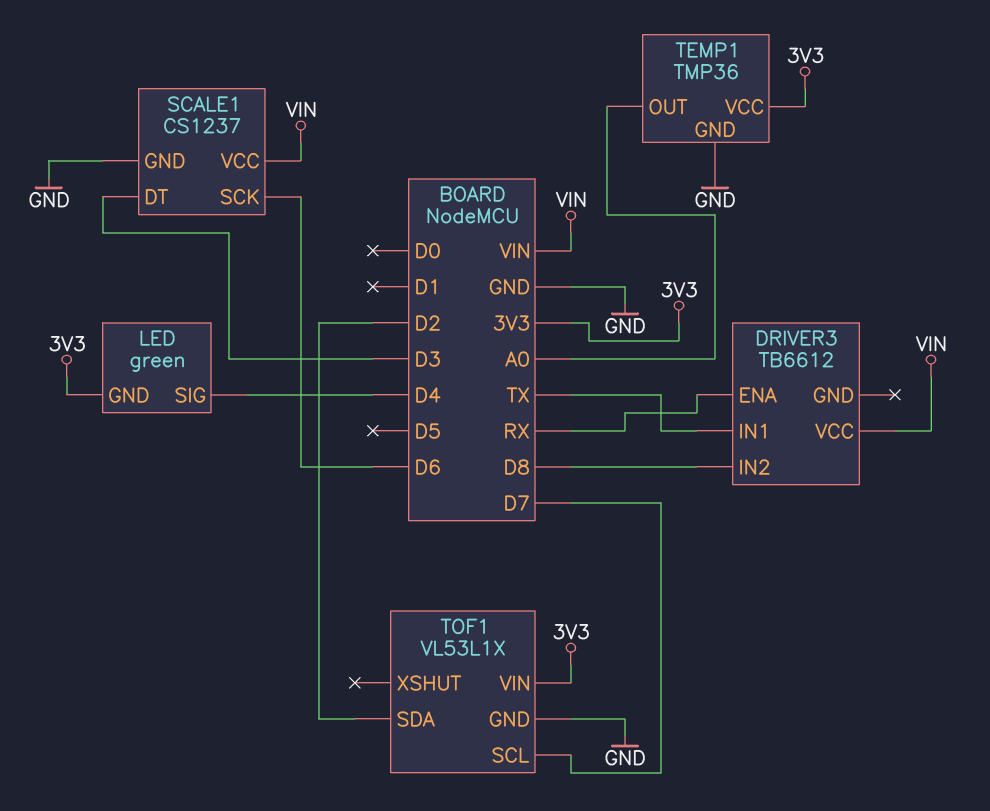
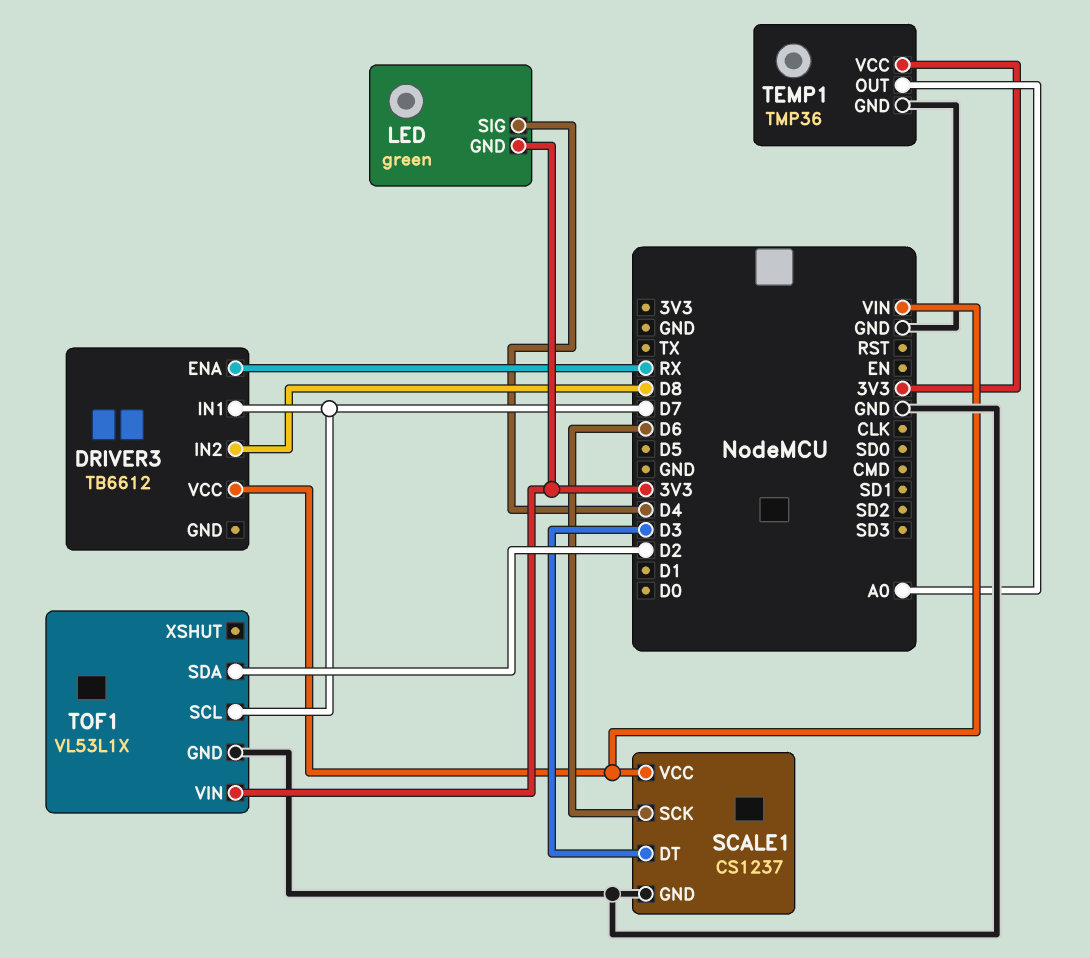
DRIVER3 pin IN1: TX -> D7

